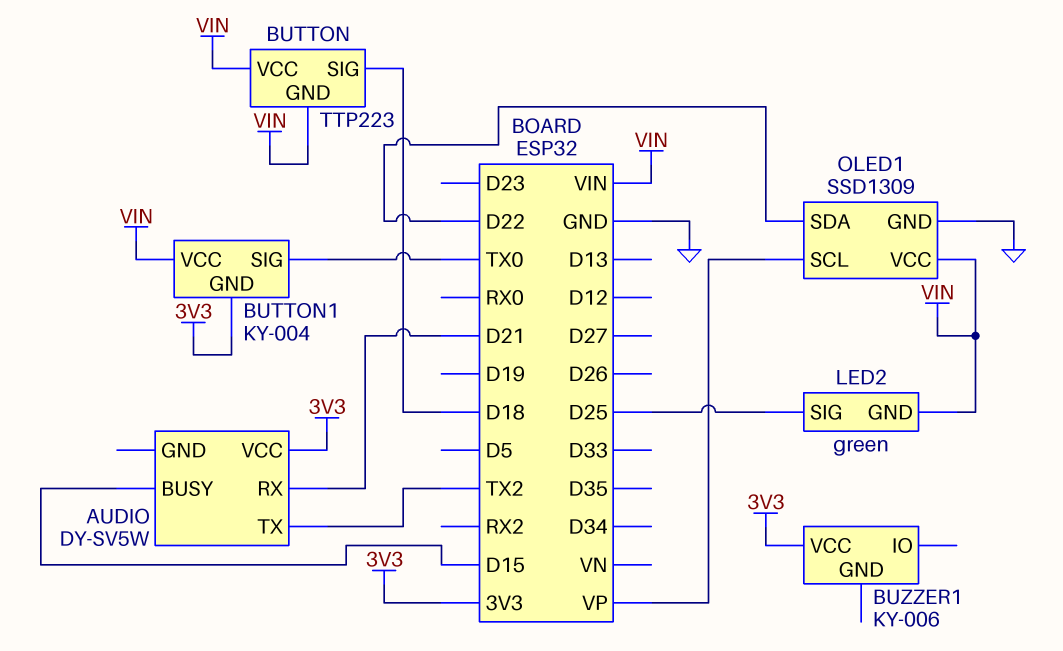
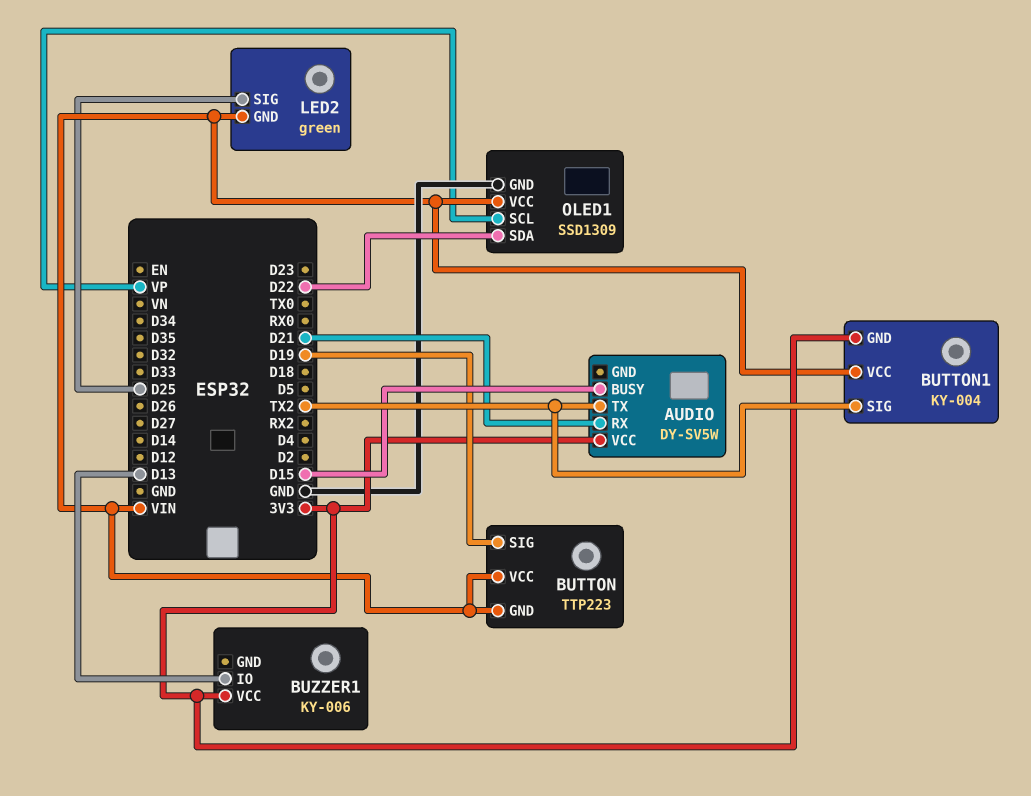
BUTTON pin SIG: D18 -> D19
BUTTON1 pin SIG: TX0 -> TX2
BUZZER1 pin IO: none -> D13

